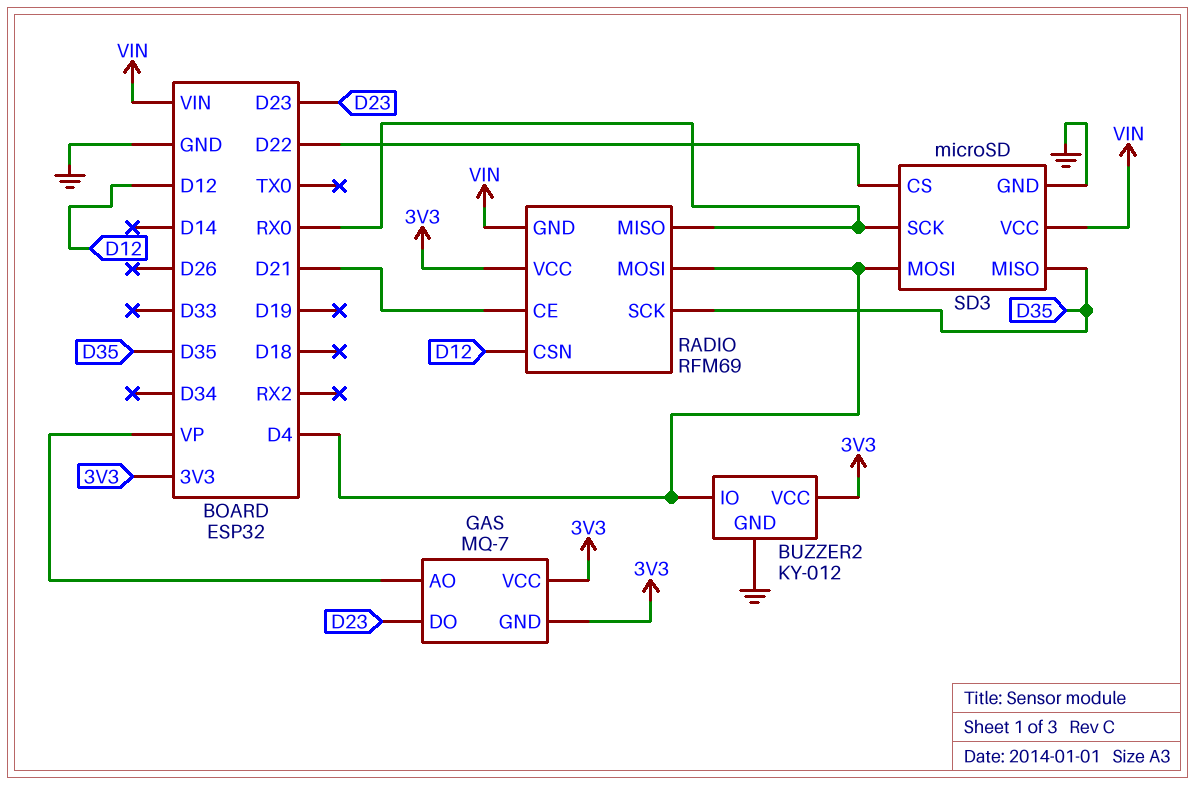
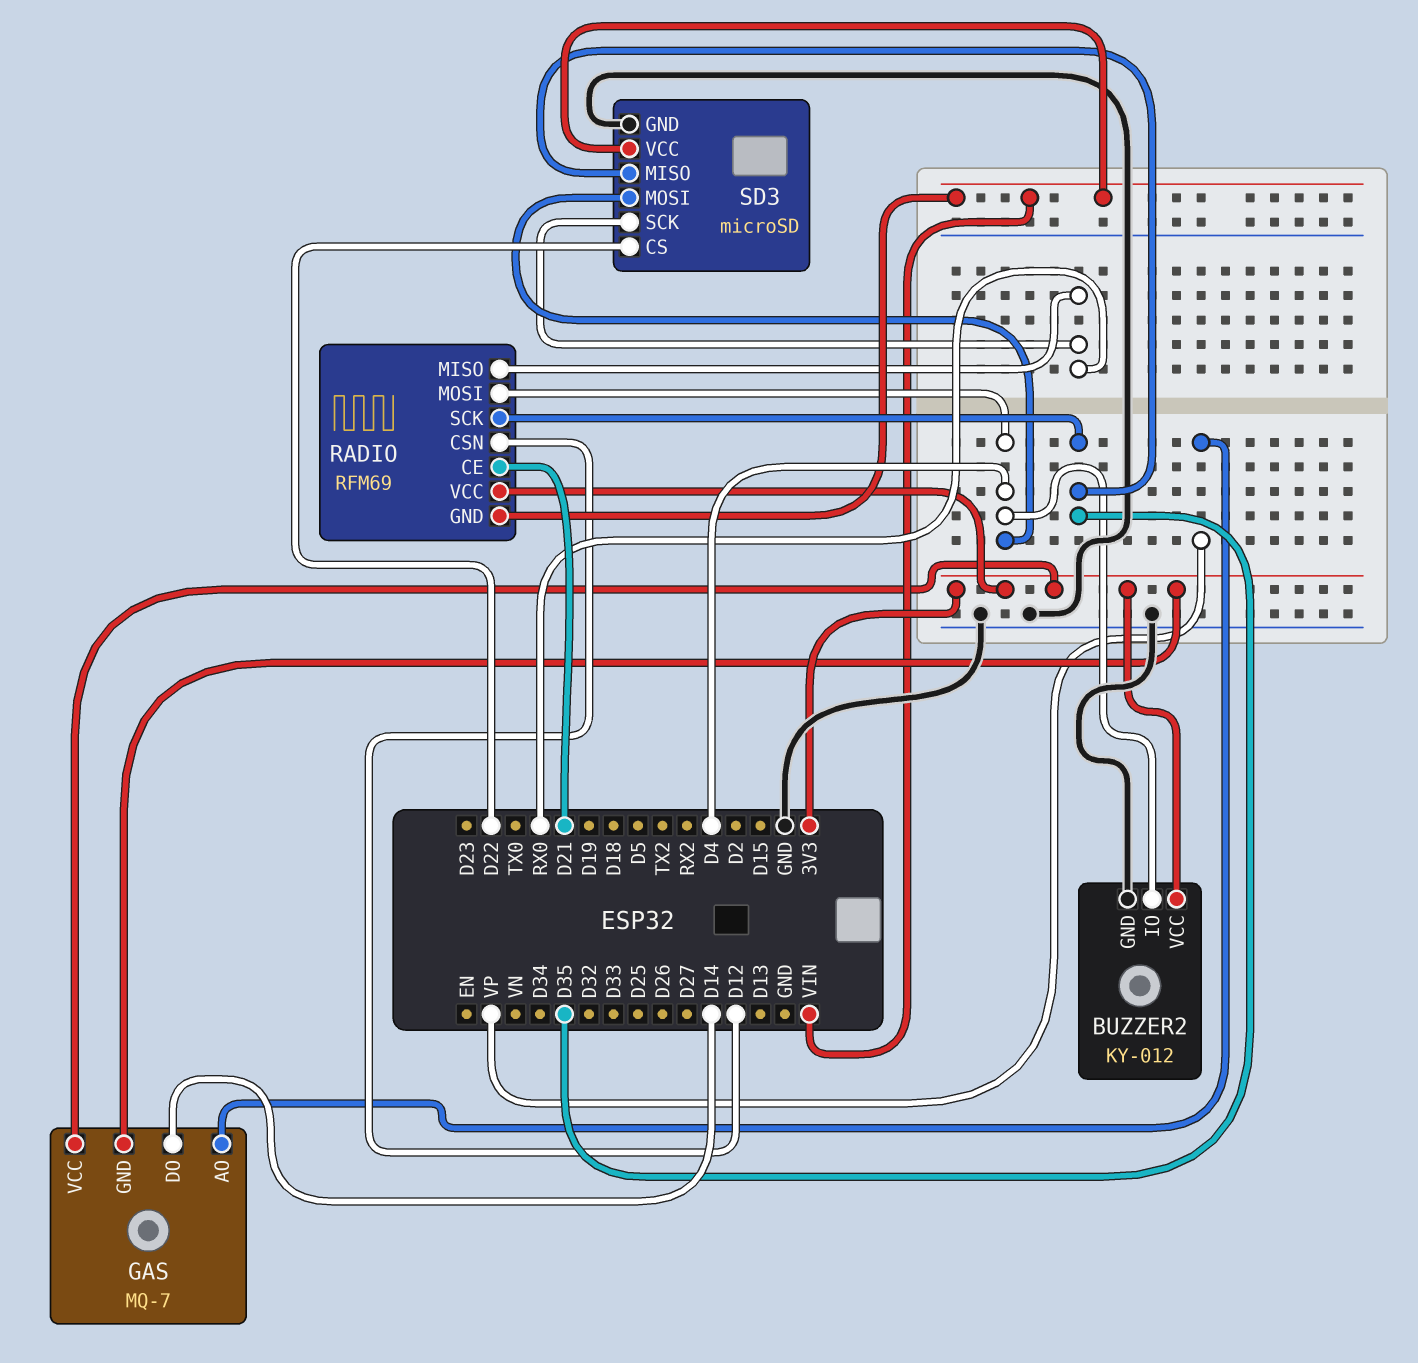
GAS pin DO: D23 -> D14

